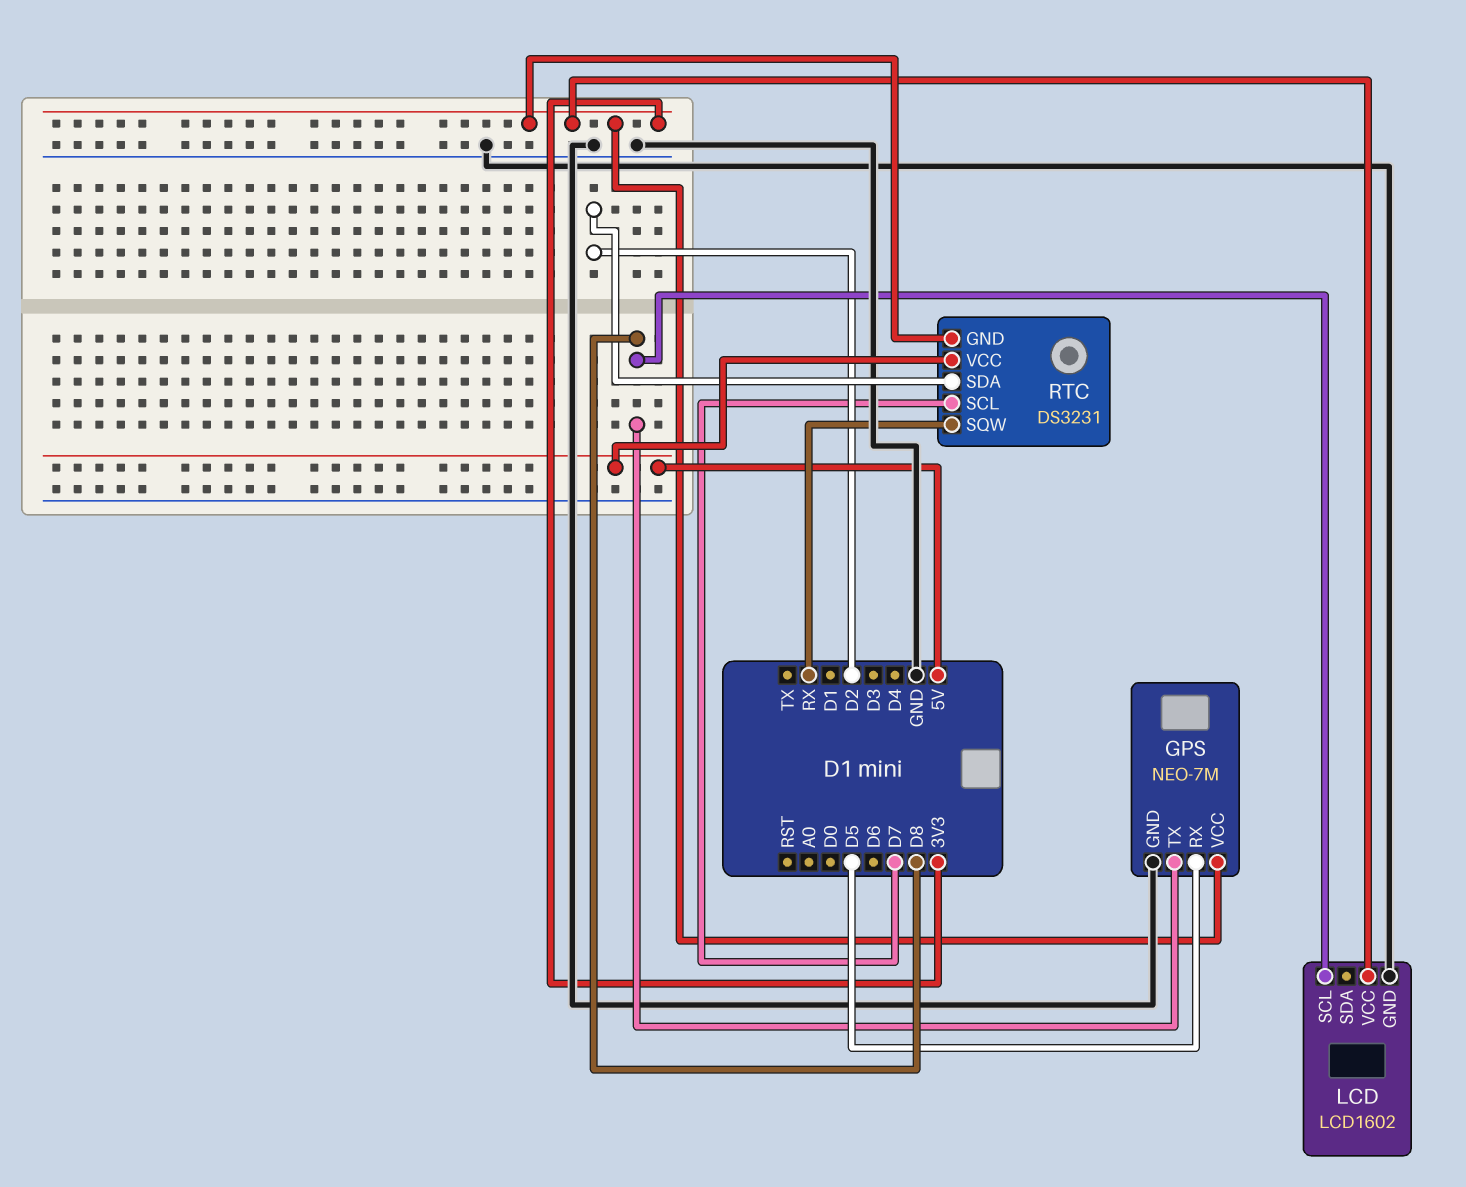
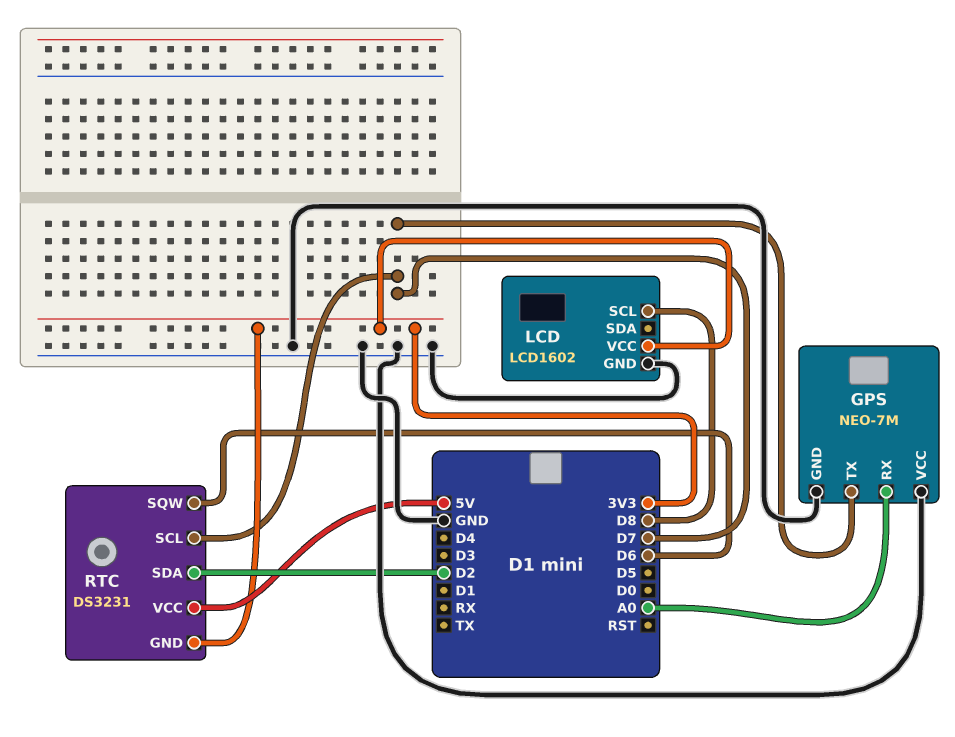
GPS pin RX: D5 -> A0
GPS pin TX: D8 -> D7
GPS pin VCC: 3V3 -> GND
RTC pin SQW: RX -> D6

